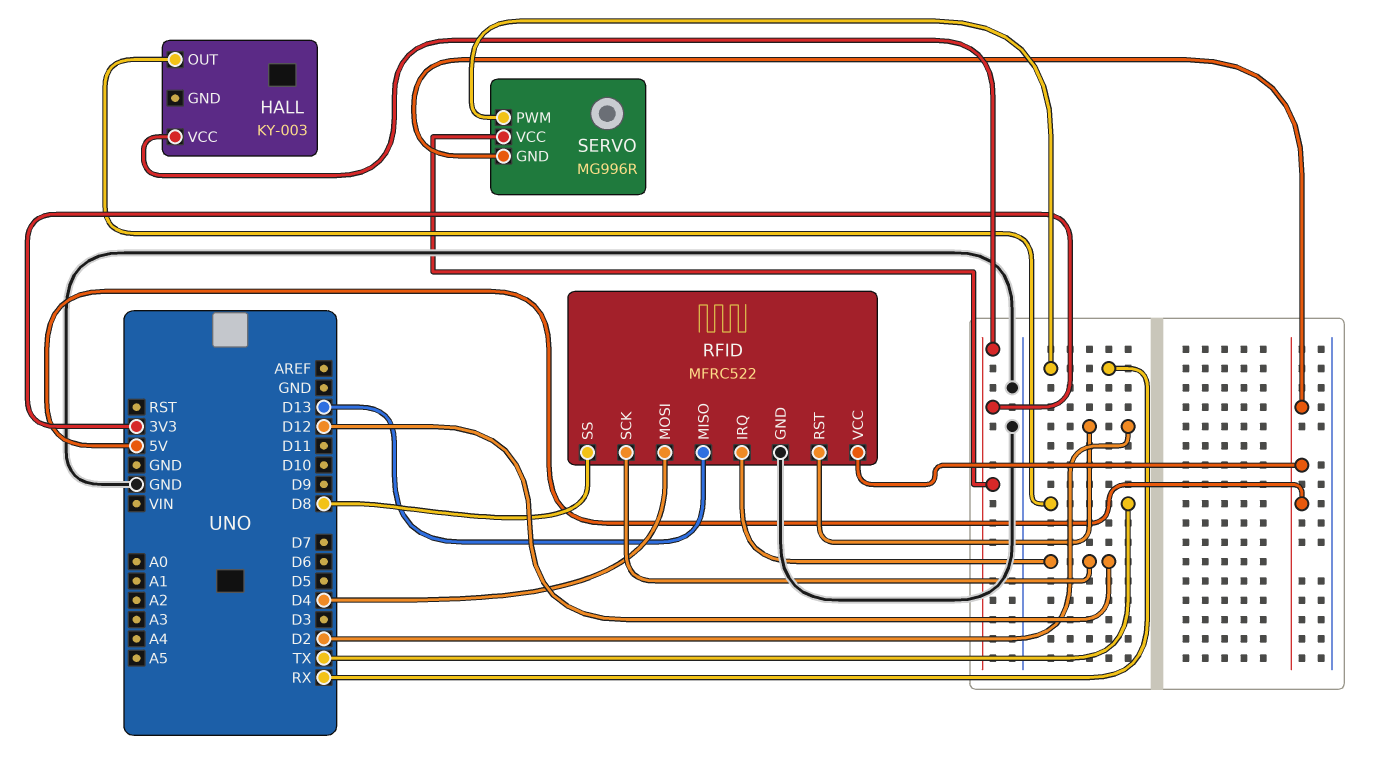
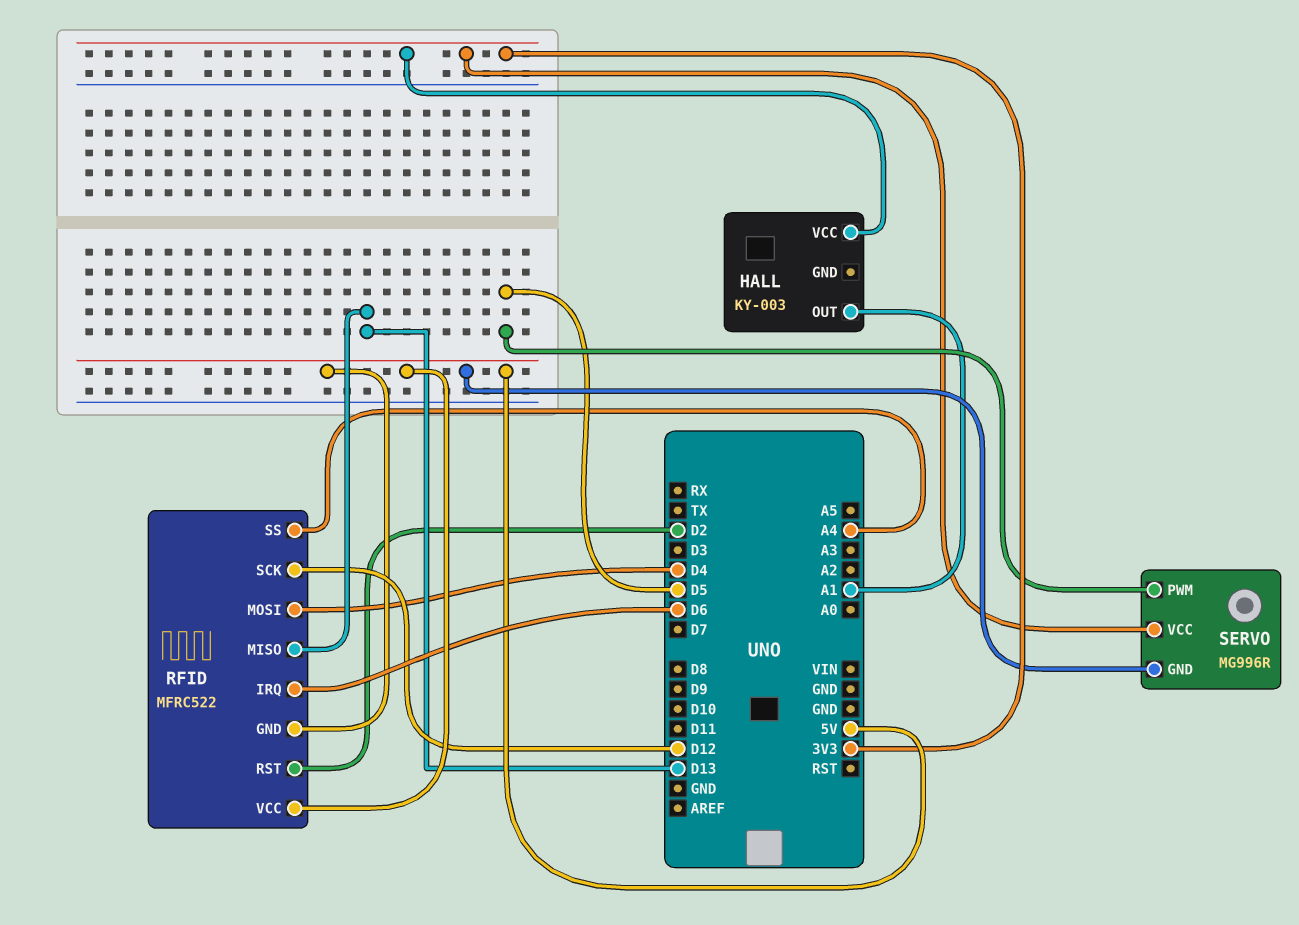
HALL pin OUT: TX -> A1
RFID pin GND: GND -> 5V
RFID pin IRQ: D12 -> D6
RFID pin SS: D8 -> A4
SERVO pin PWM: RX -> D5

